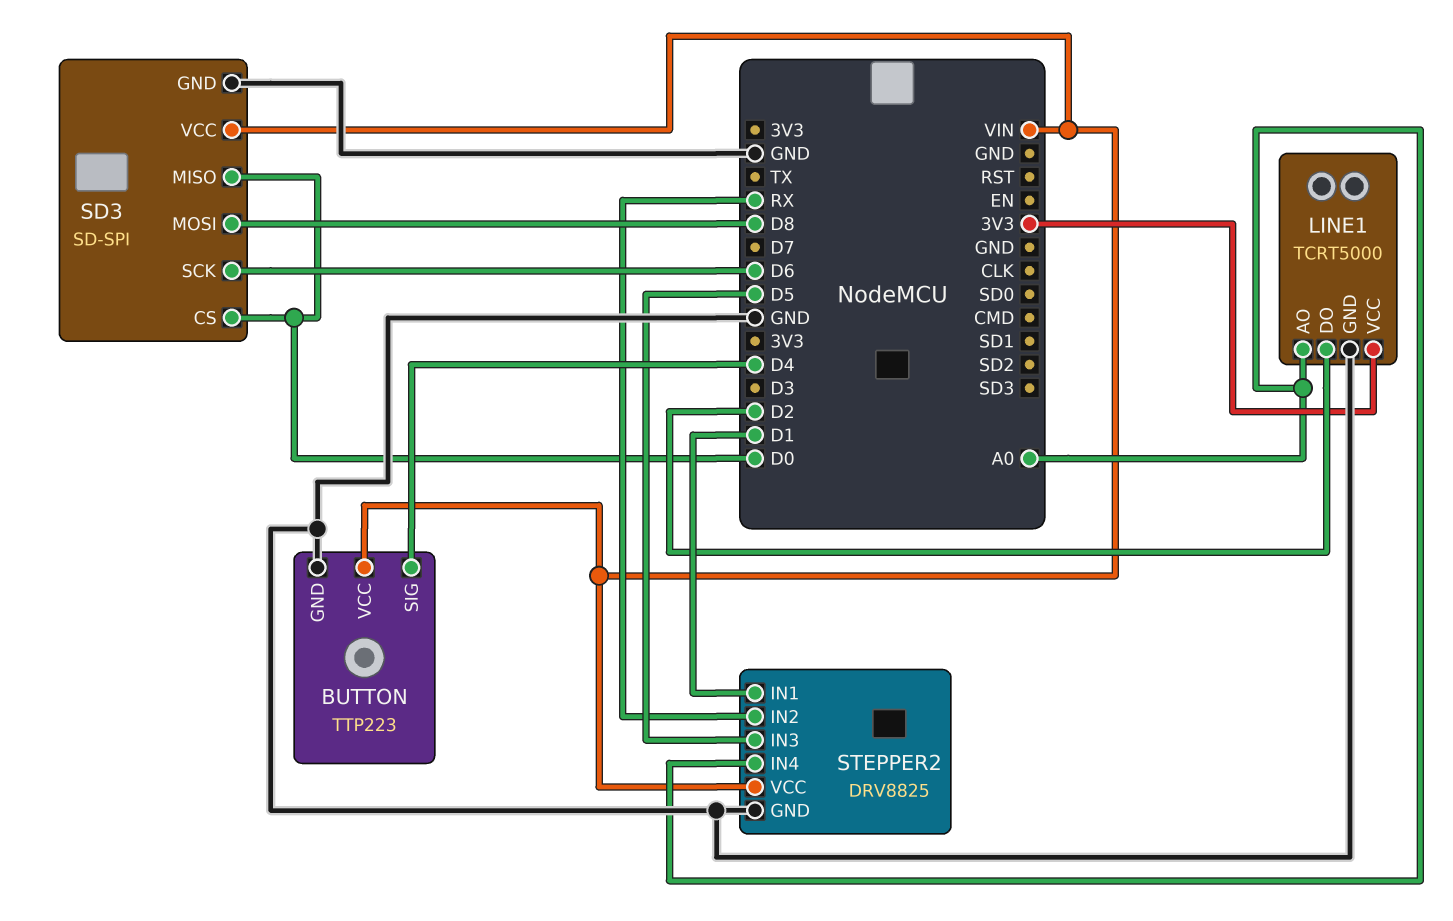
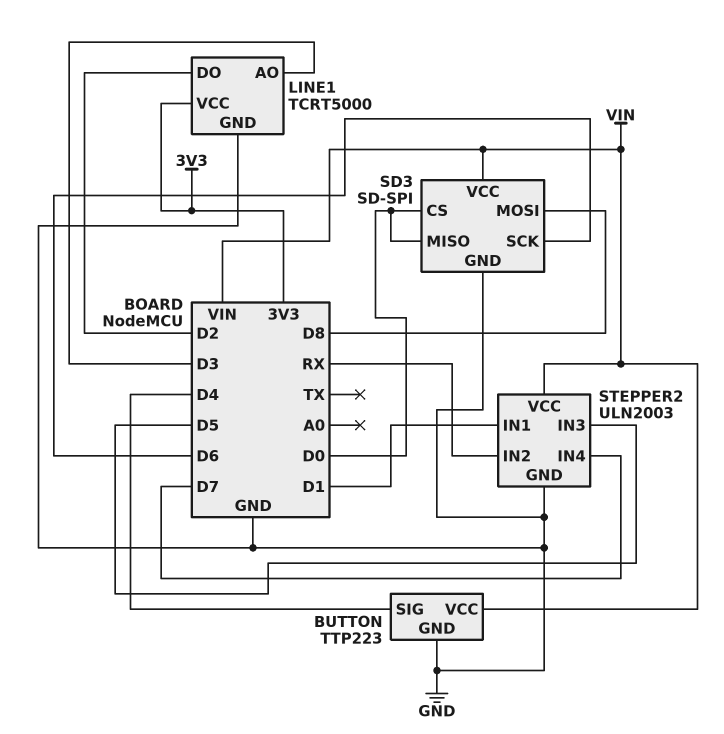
LINE1 pin AO: A0 -> D3
STEPPER2: DRV8825 -> ULN2003
STEPPER2 pin IN4: A0 -> D7

